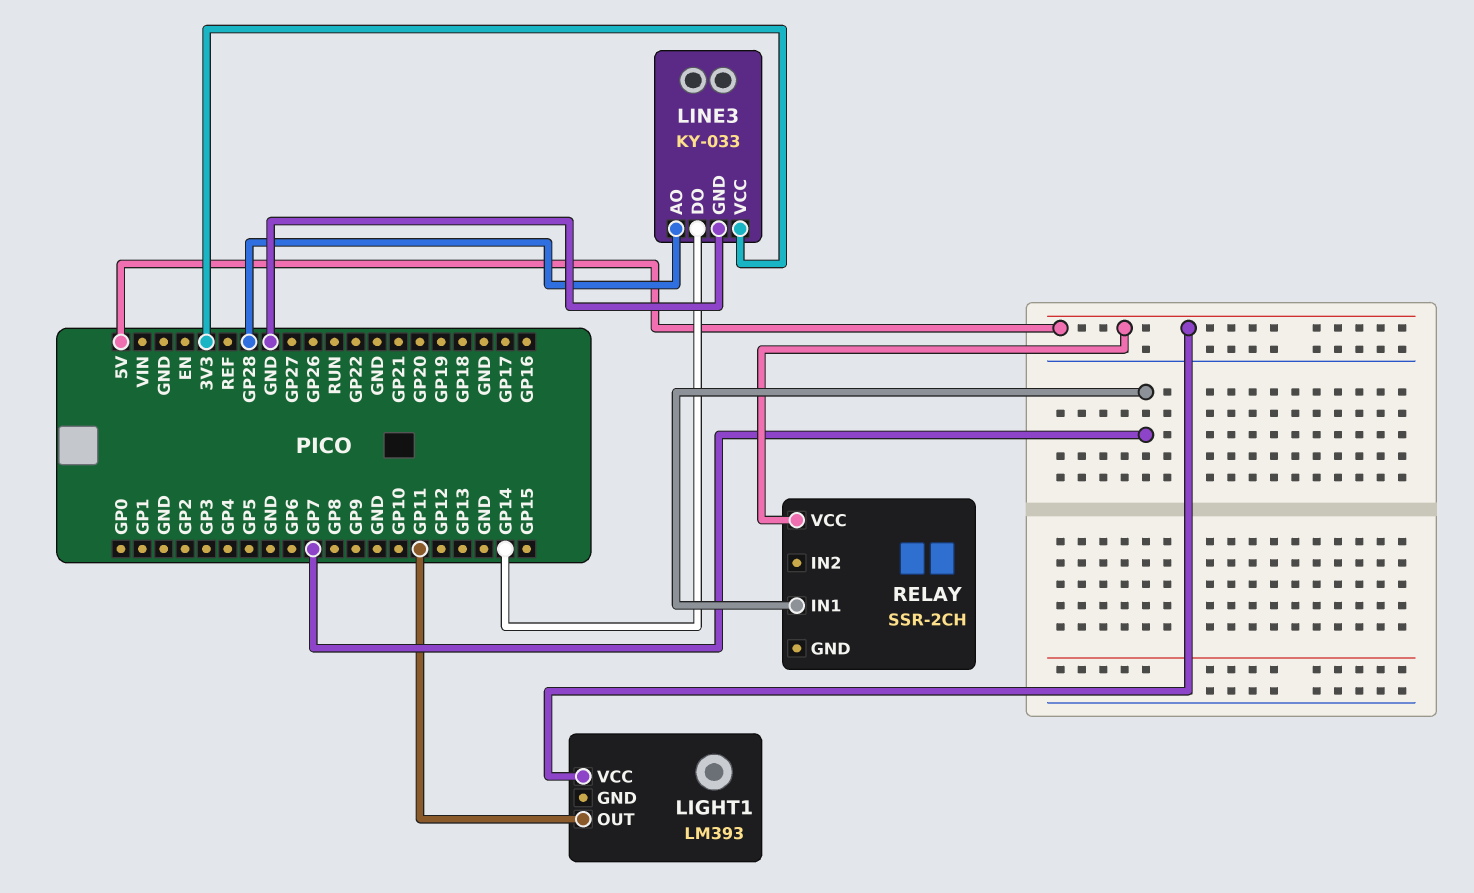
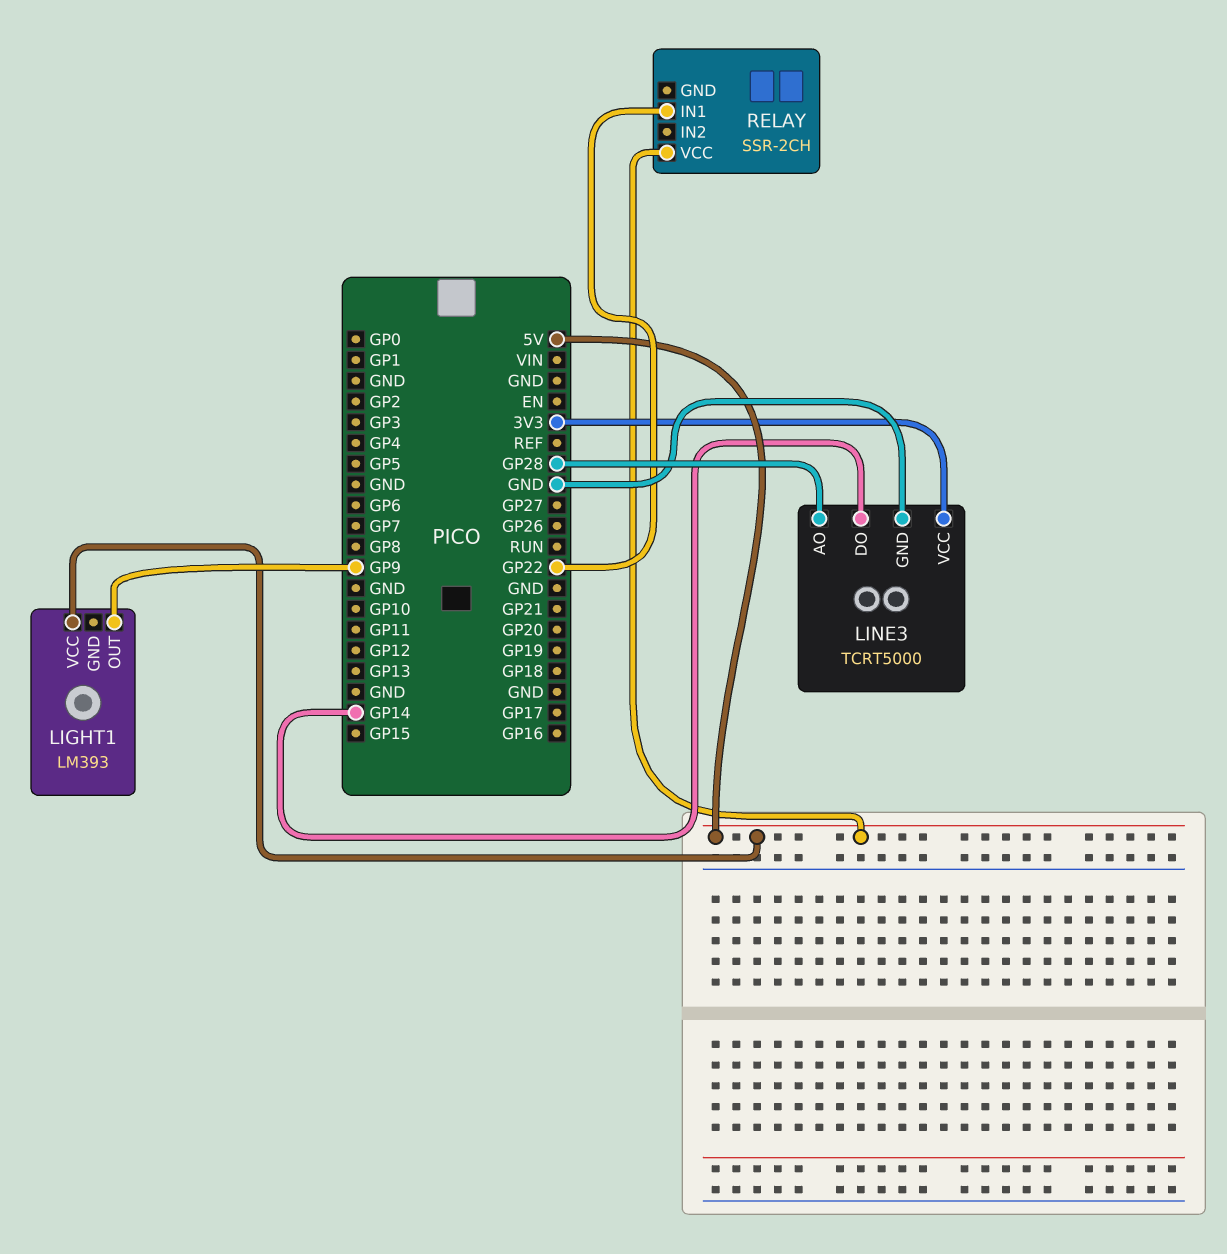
LIGHT1 pin OUT: GP11 -> GP9
LINE3: KY-033 -> TCRT5000
RELAY pin IN1: GP7 -> GP22

